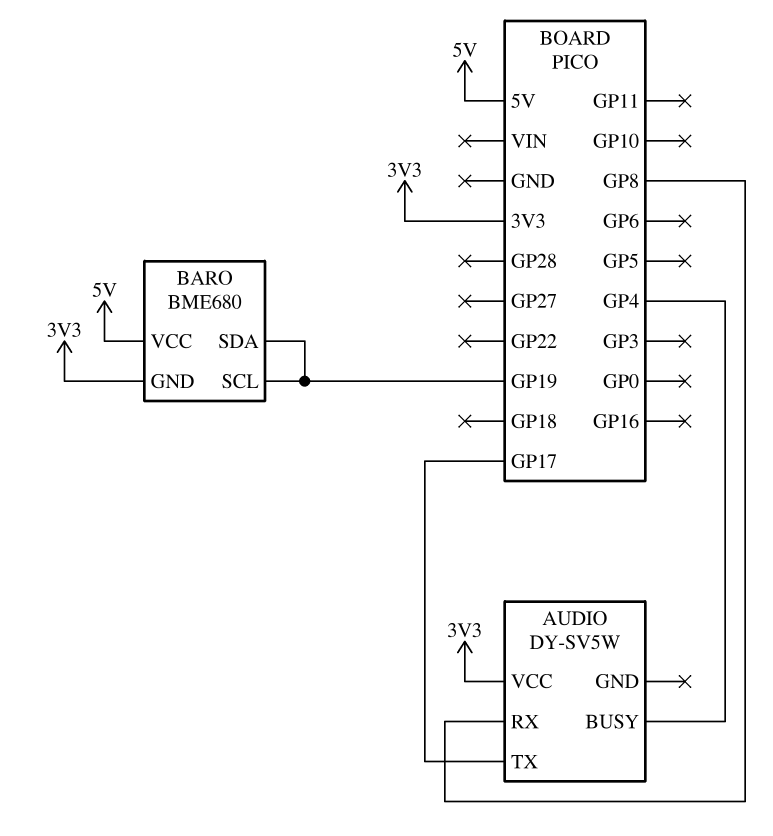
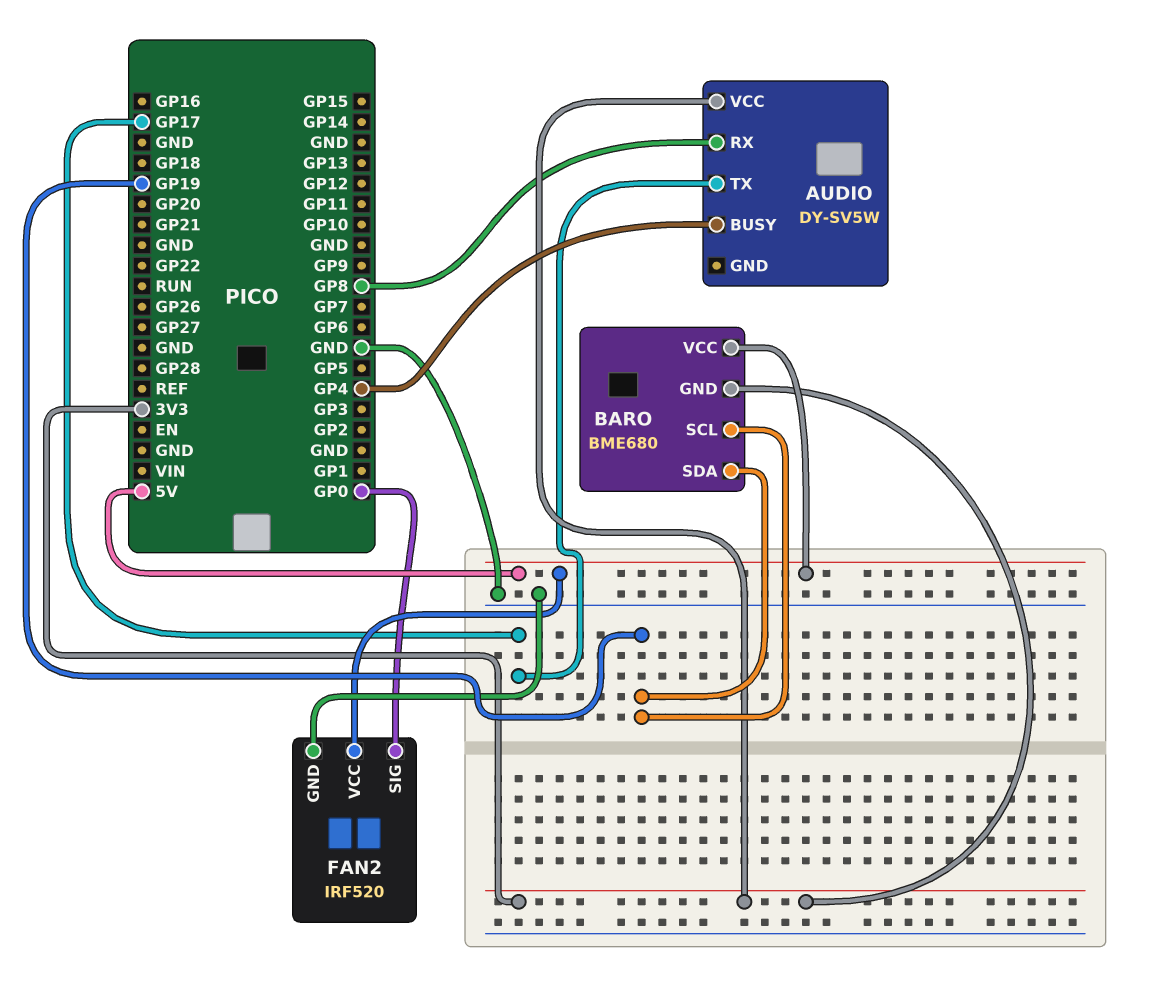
FAN2: none -> IRF520
FAN2 pin GND: none -> GND
FAN2 pin SIG: none -> GP0
FAN2 pin VCC: none -> 5V

